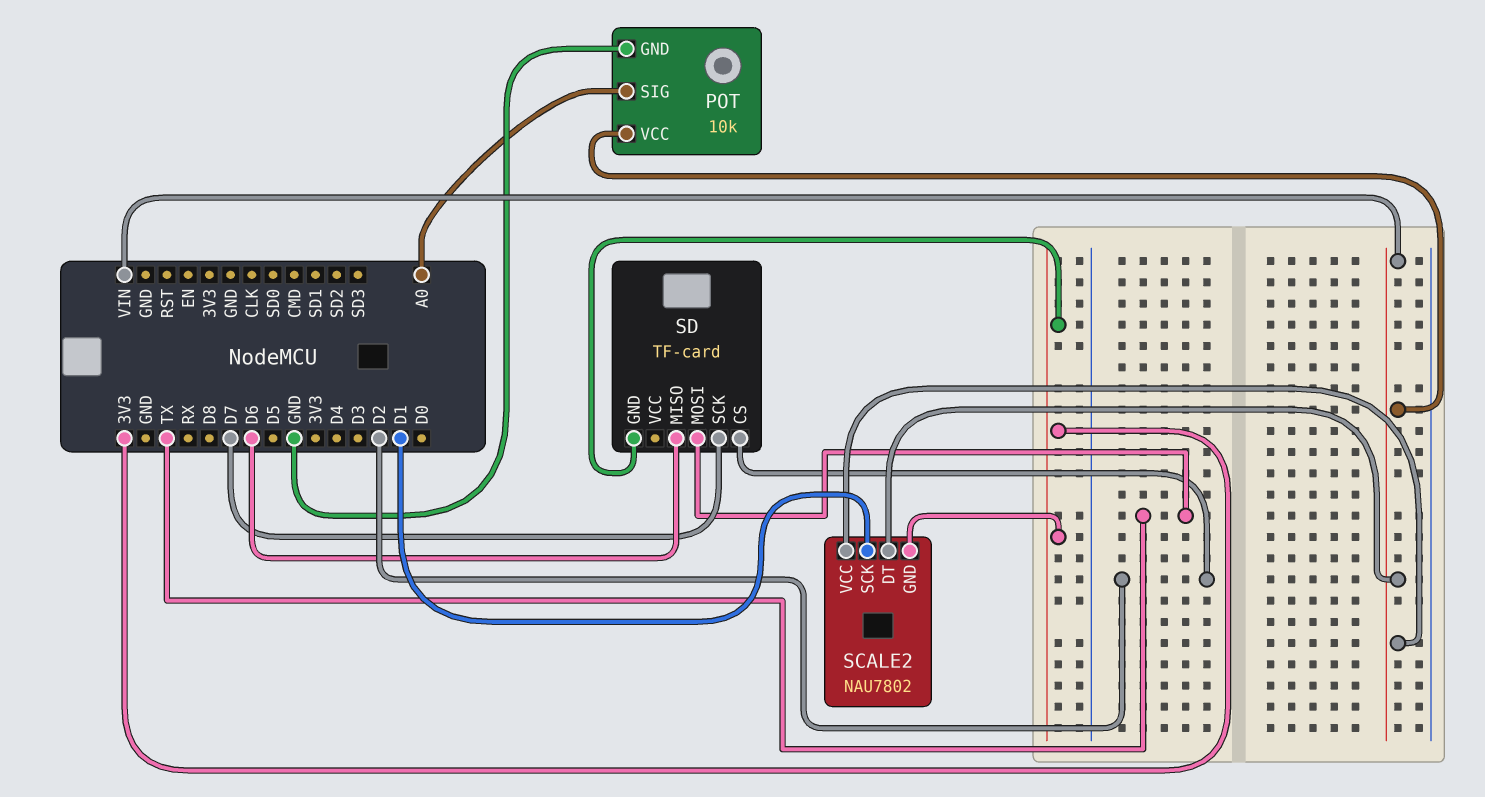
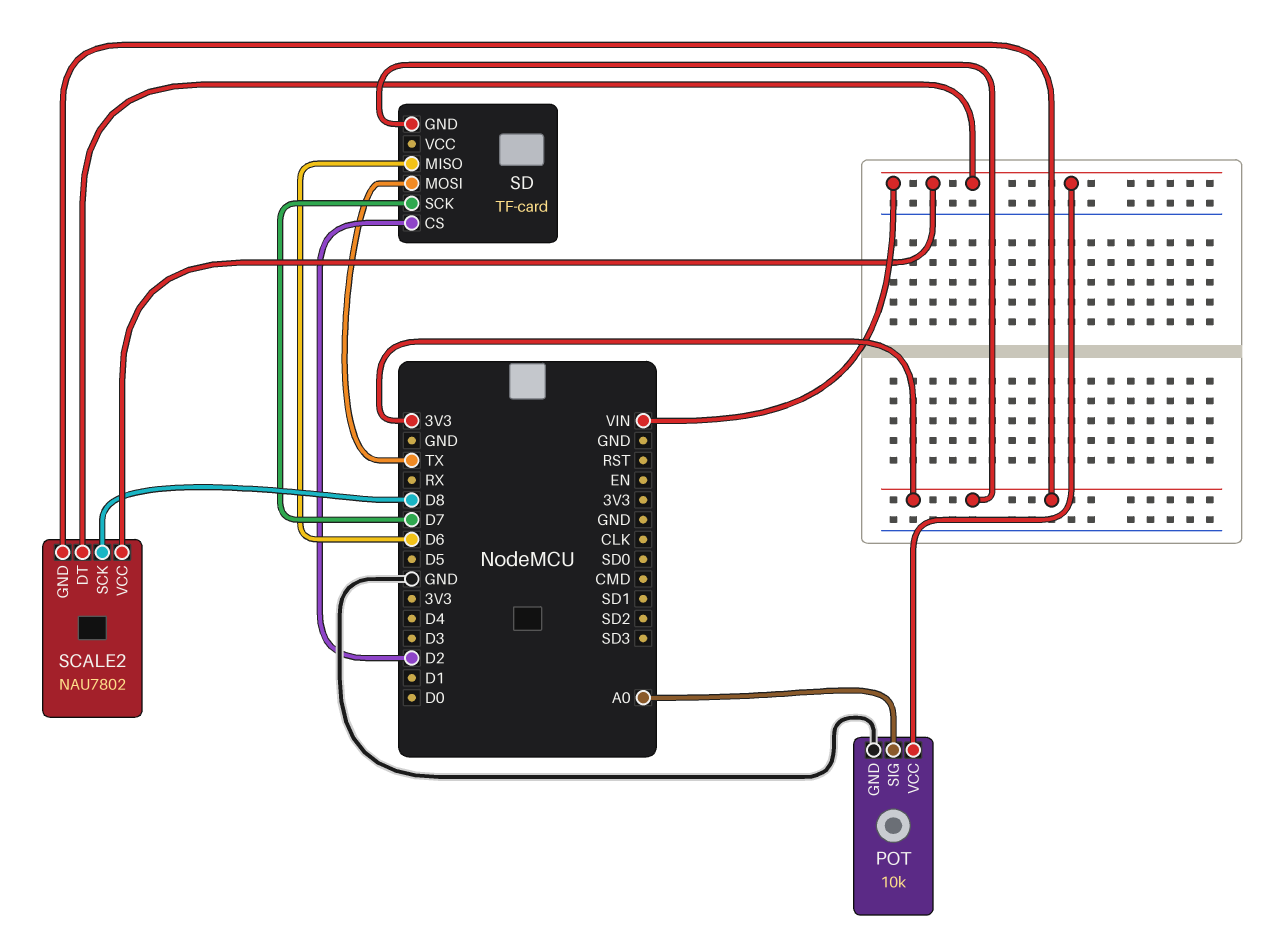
SCALE2 pin SCK: D1 -> D8

